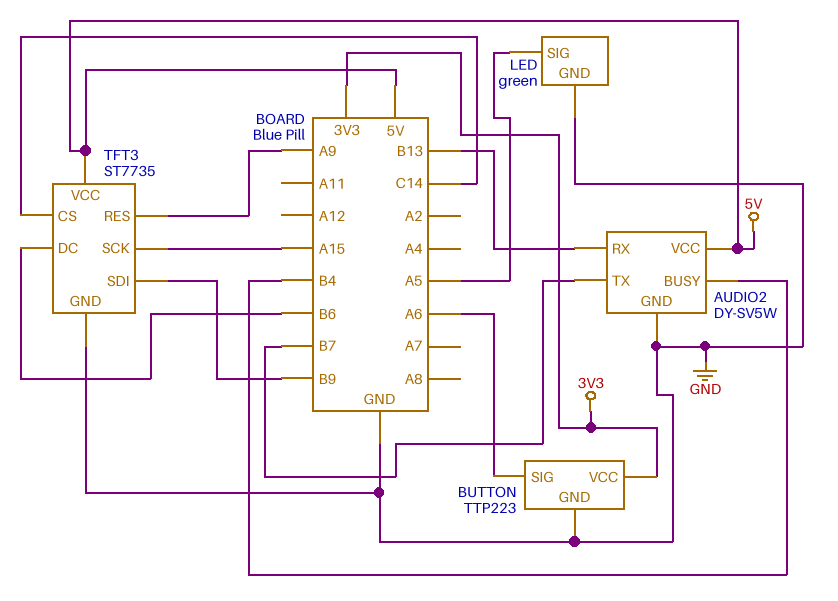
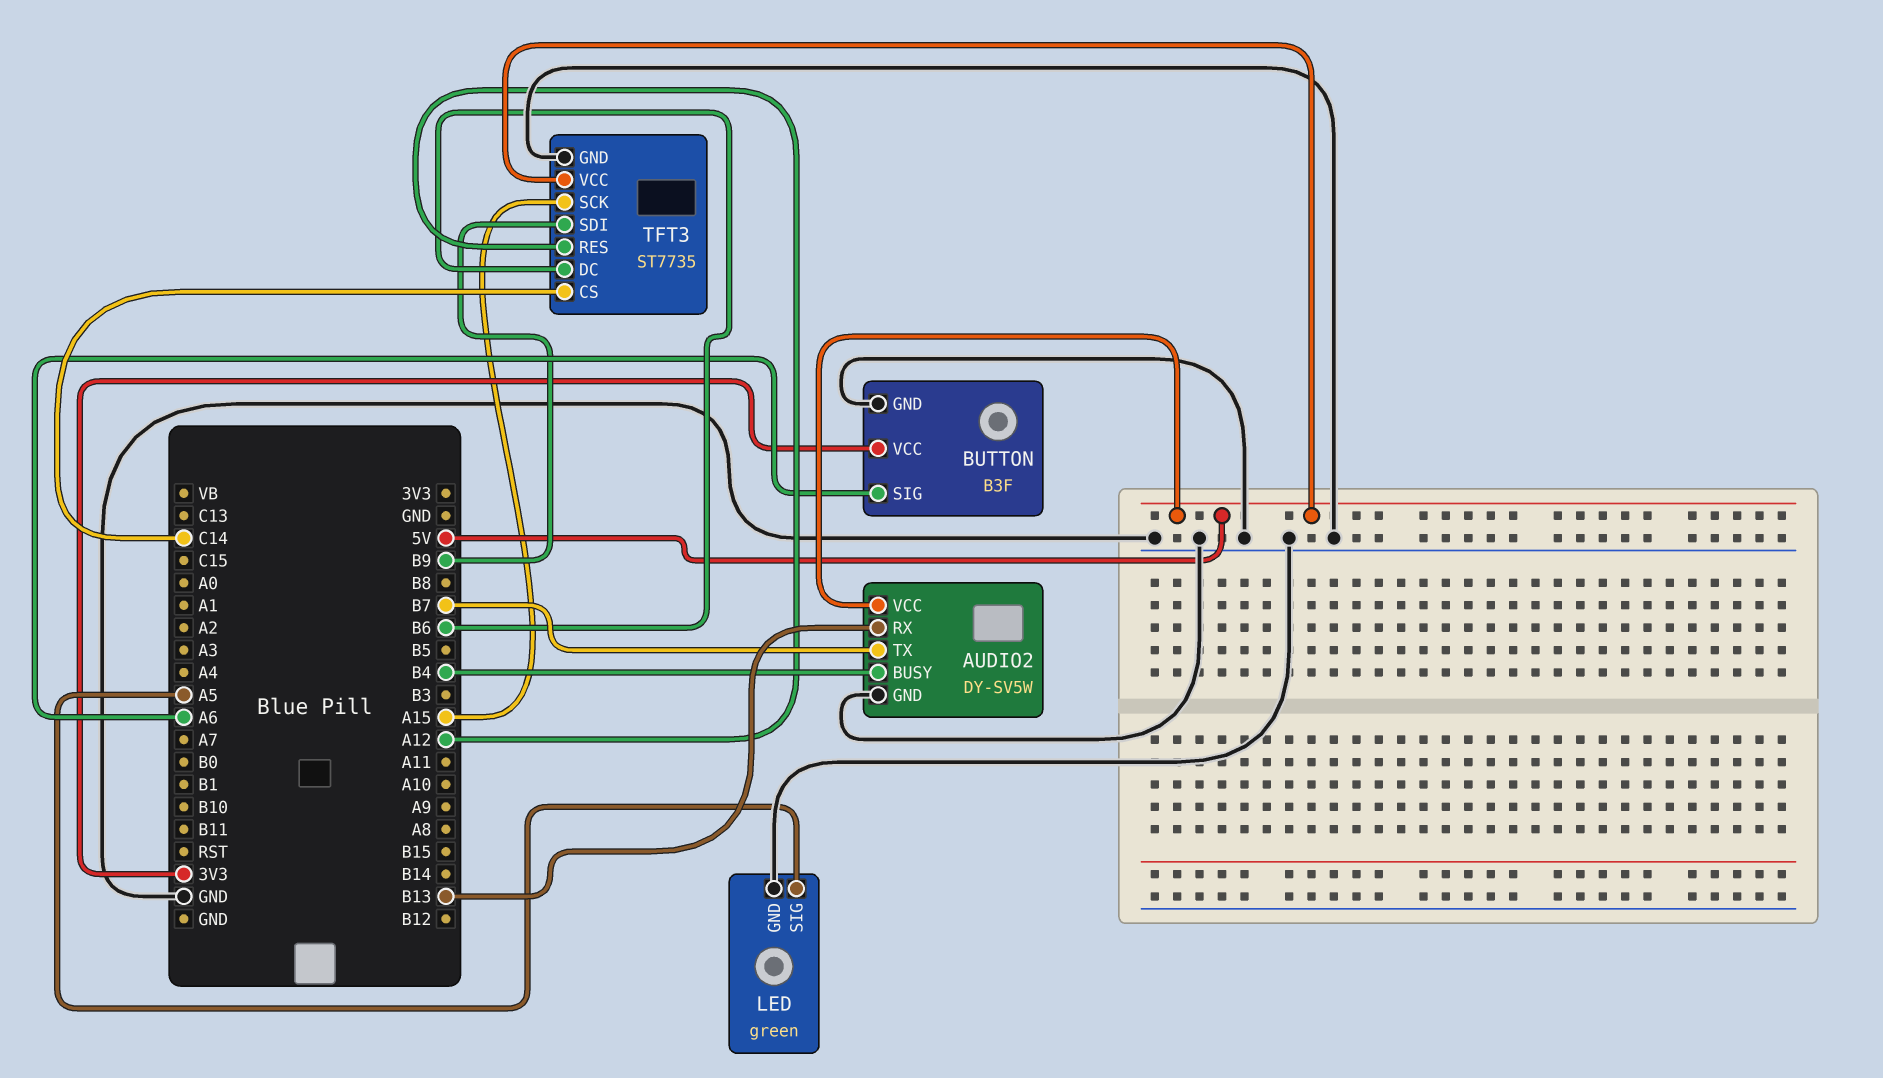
BUTTON: TTP223 -> B3F
TFT3 pin RES: A9 -> A12

